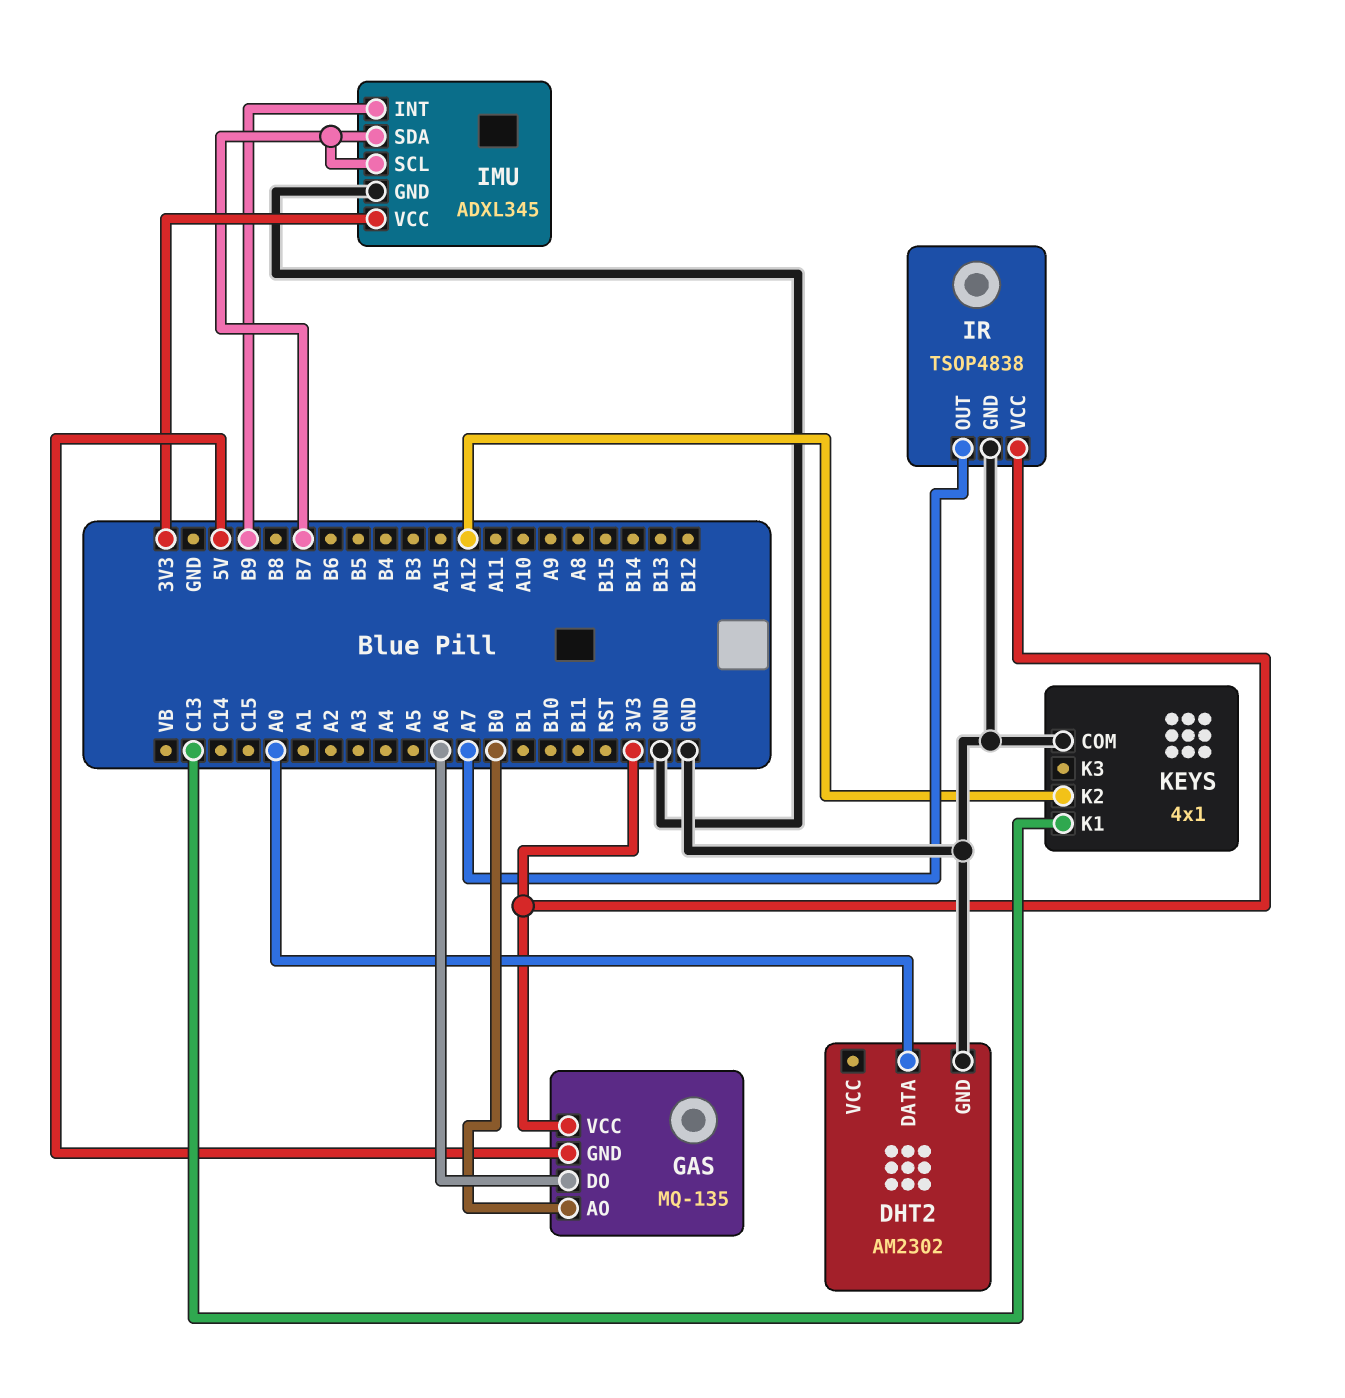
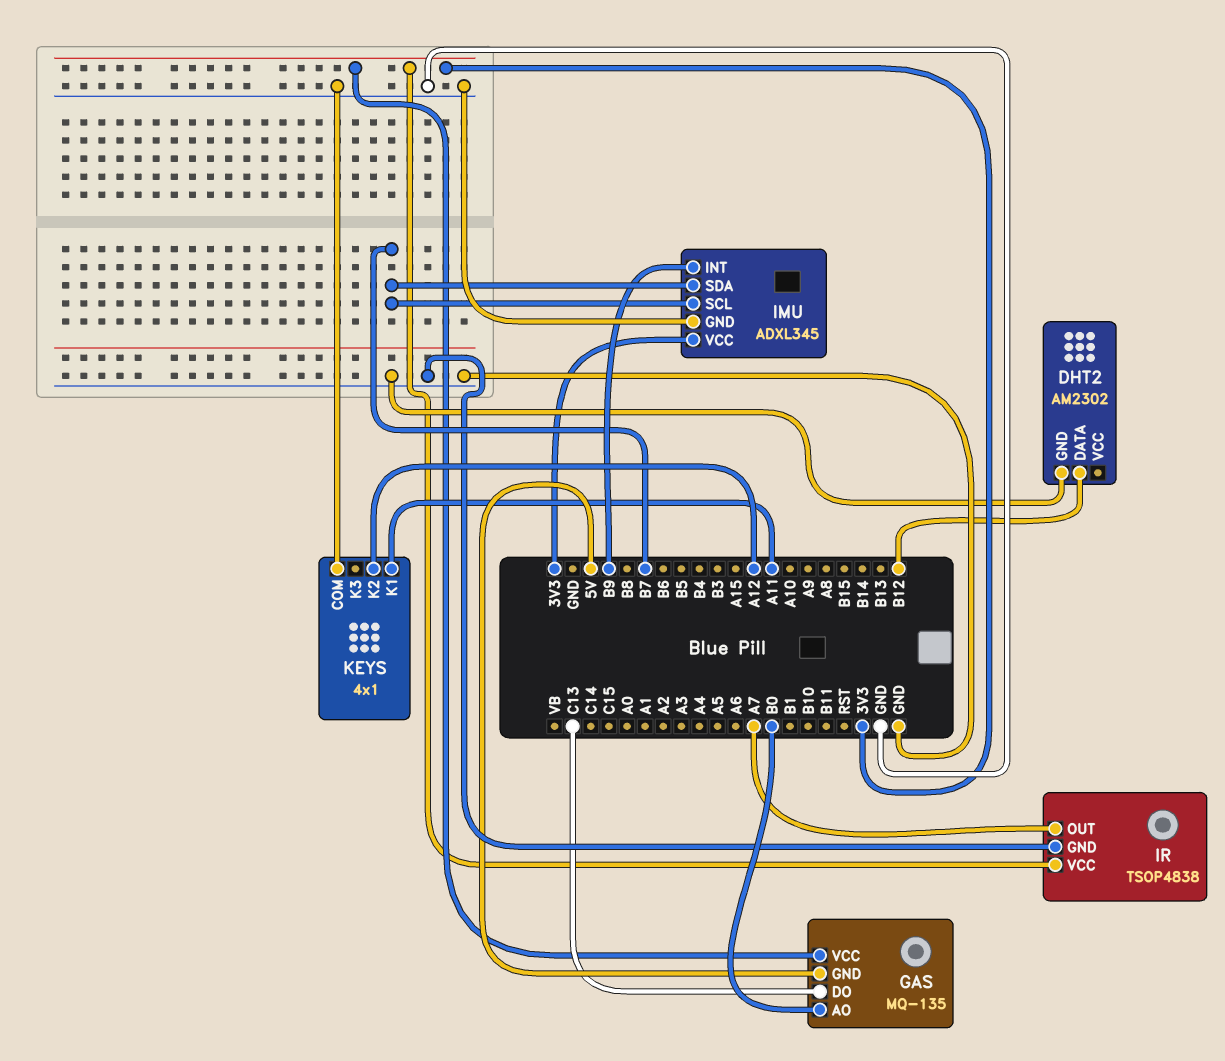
DHT2 pin DATA: A0 -> B12
GAS pin DO: A6 -> C13
KEYS pin K1: C13 -> A11

